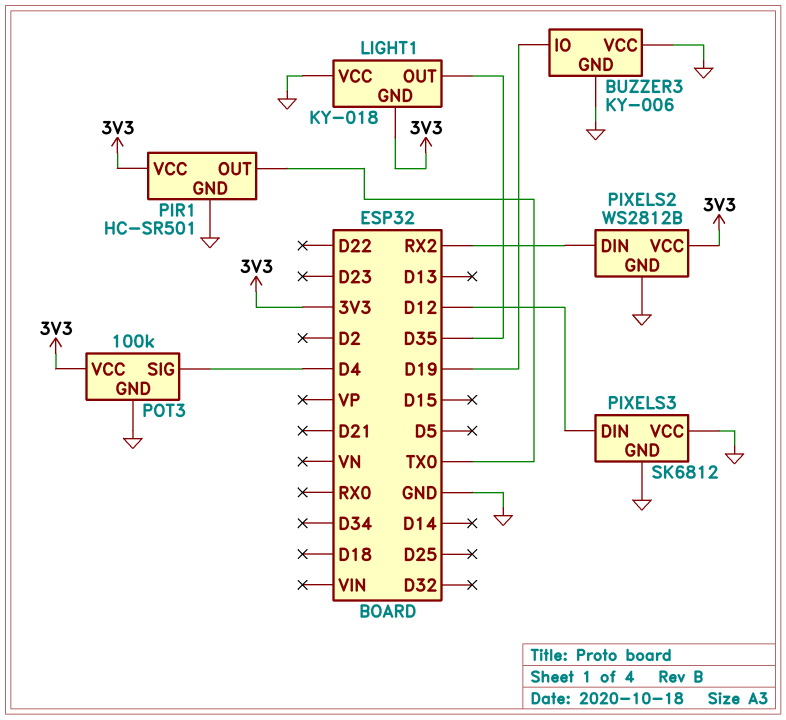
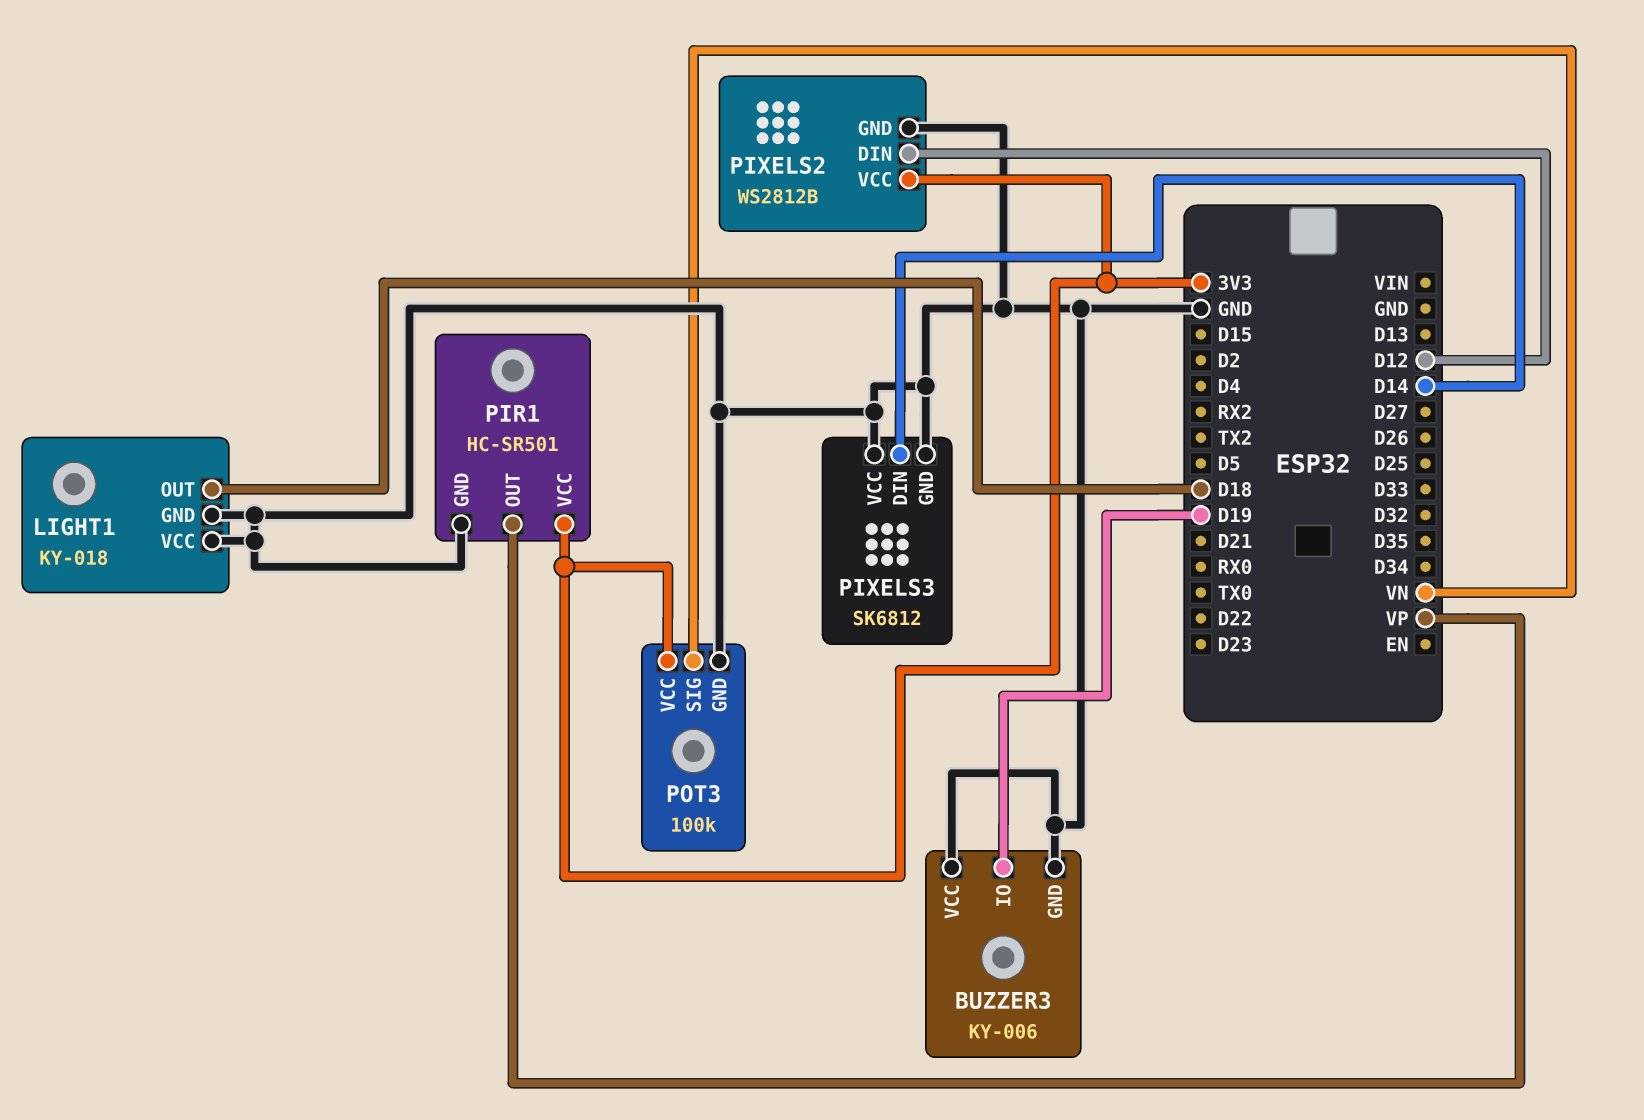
LIGHT1 pin GND: 3V3 -> GND
LIGHT1 pin OUT: D35 -> D18
PIR1 pin OUT: TX0 -> VP
PIXELS2 pin DIN: RX2 -> D12
PIXELS3 pin DIN: D12 -> D14
POT3 pin SIG: D4 -> VN

